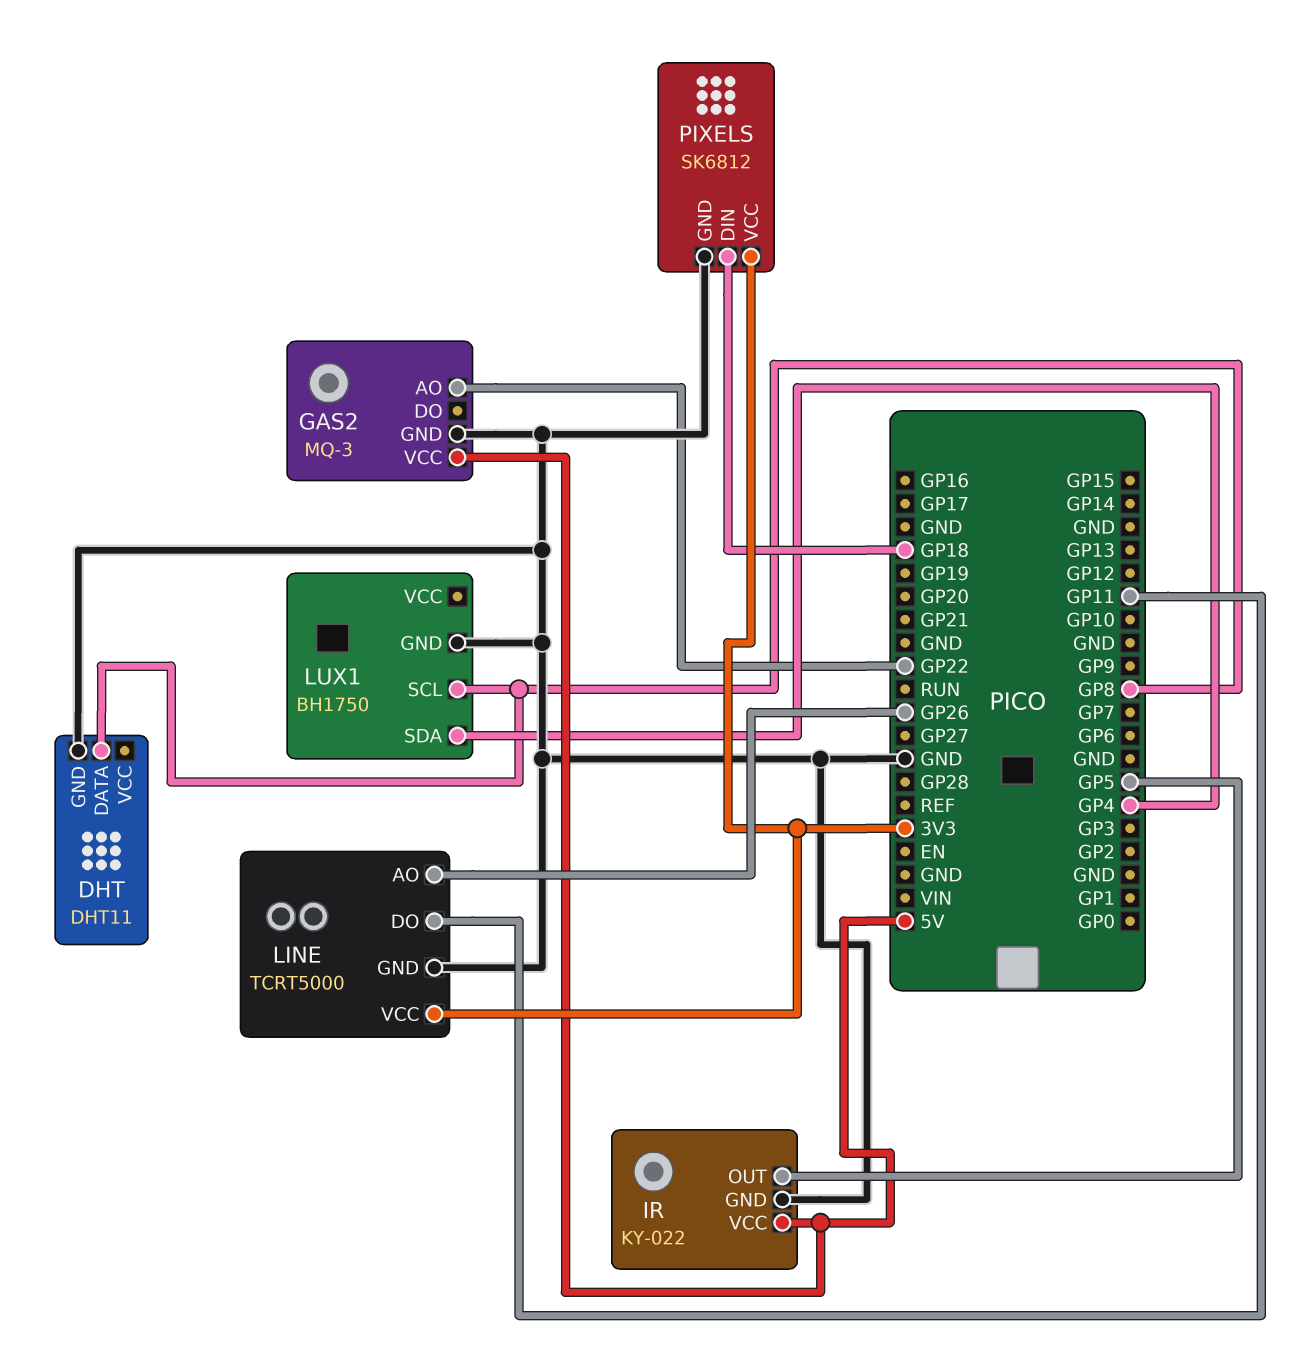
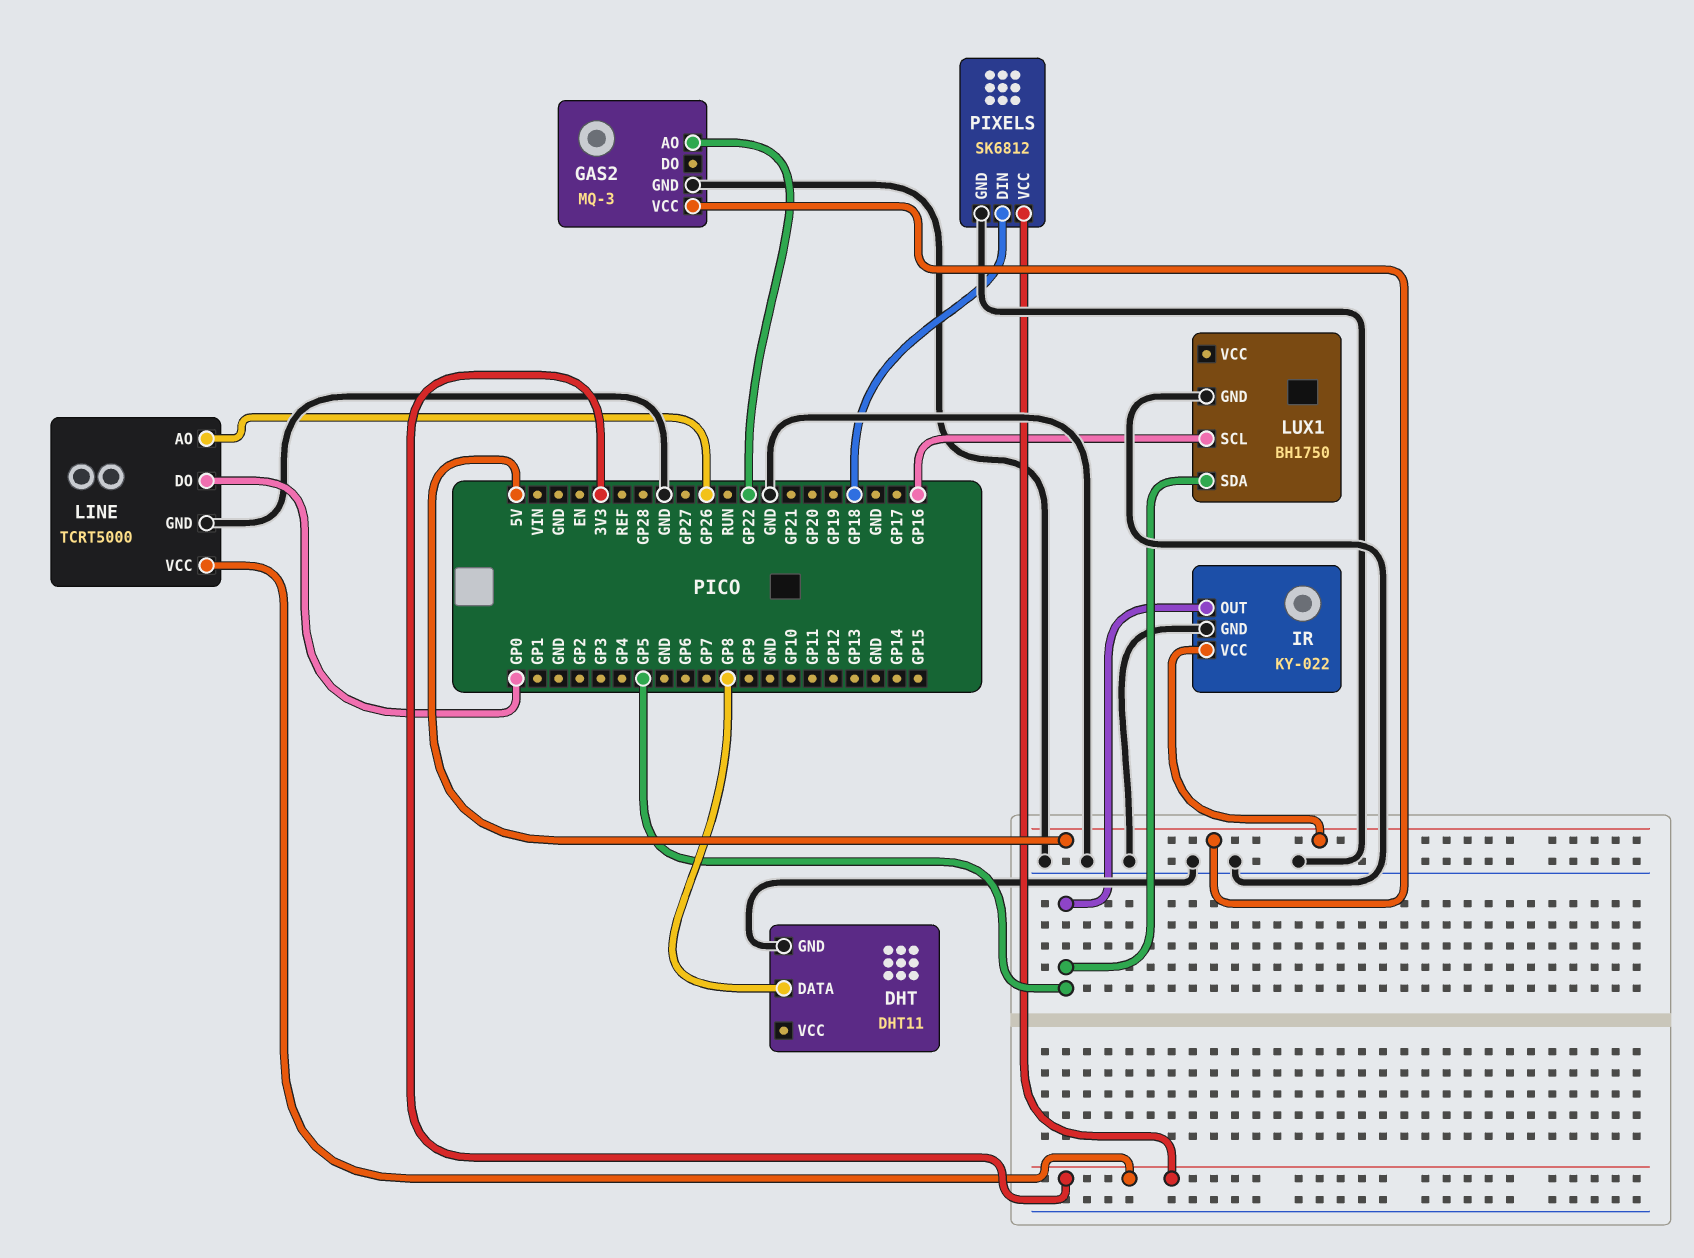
LINE pin DO: GP11 -> GP0
LUX1 pin SCL: GP8 -> GP16
LUX1 pin SDA: GP4 -> GP5

